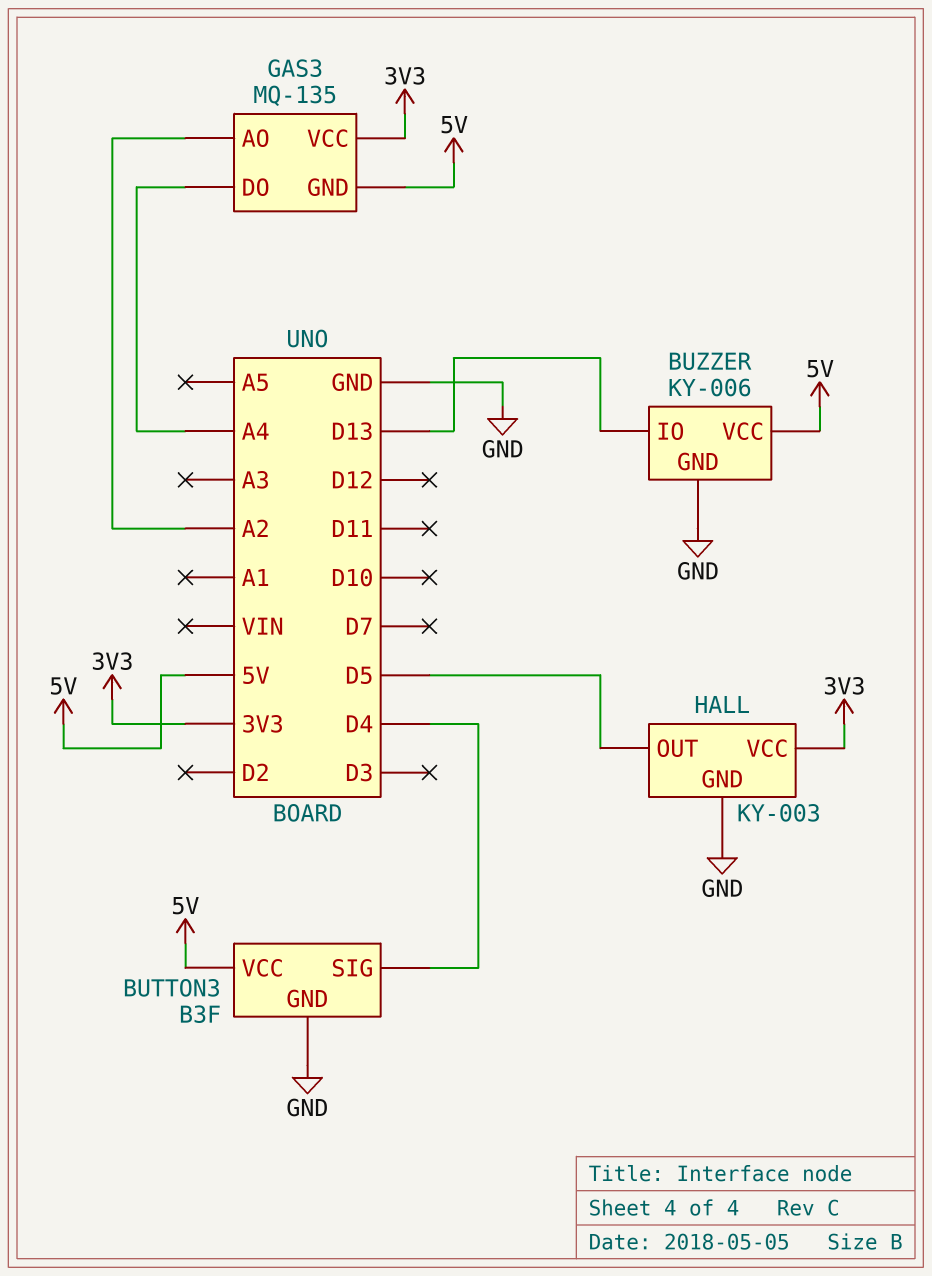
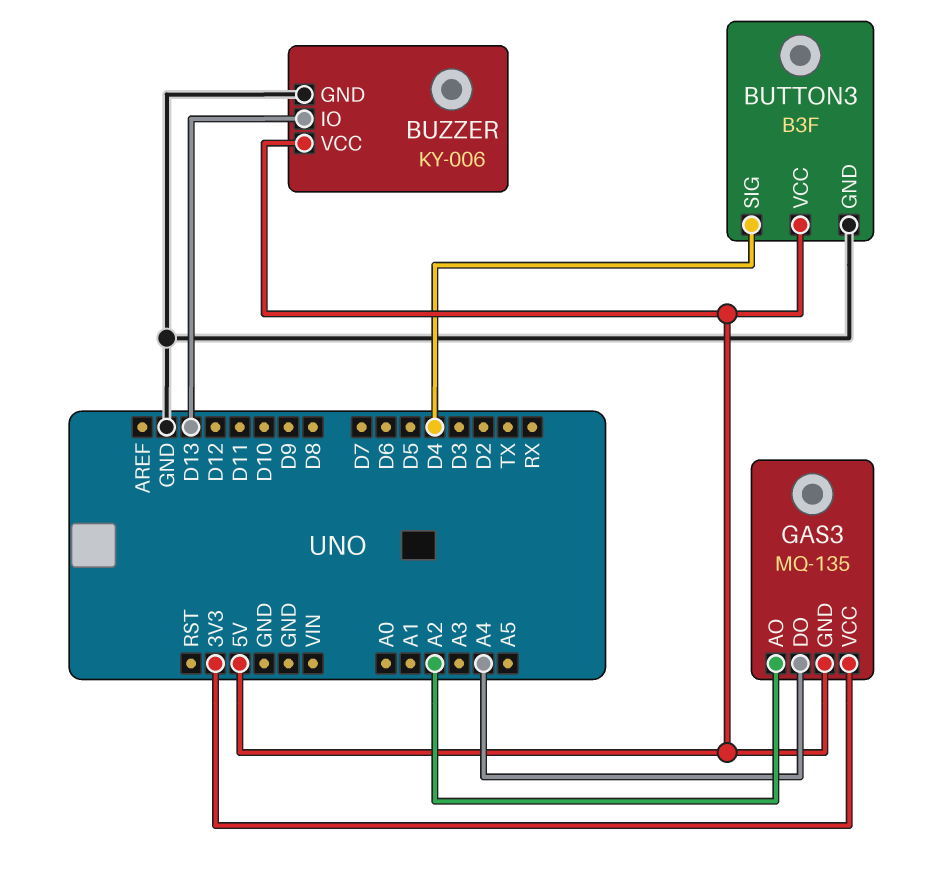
HALL: KY-003 -> none
HALL pin GND: GND -> none
HALL pin OUT: D5 -> none
HALL pin VCC: 3V3 -> none

